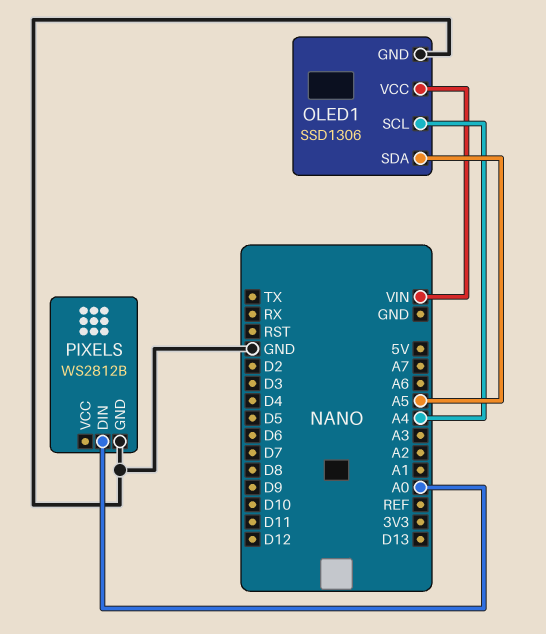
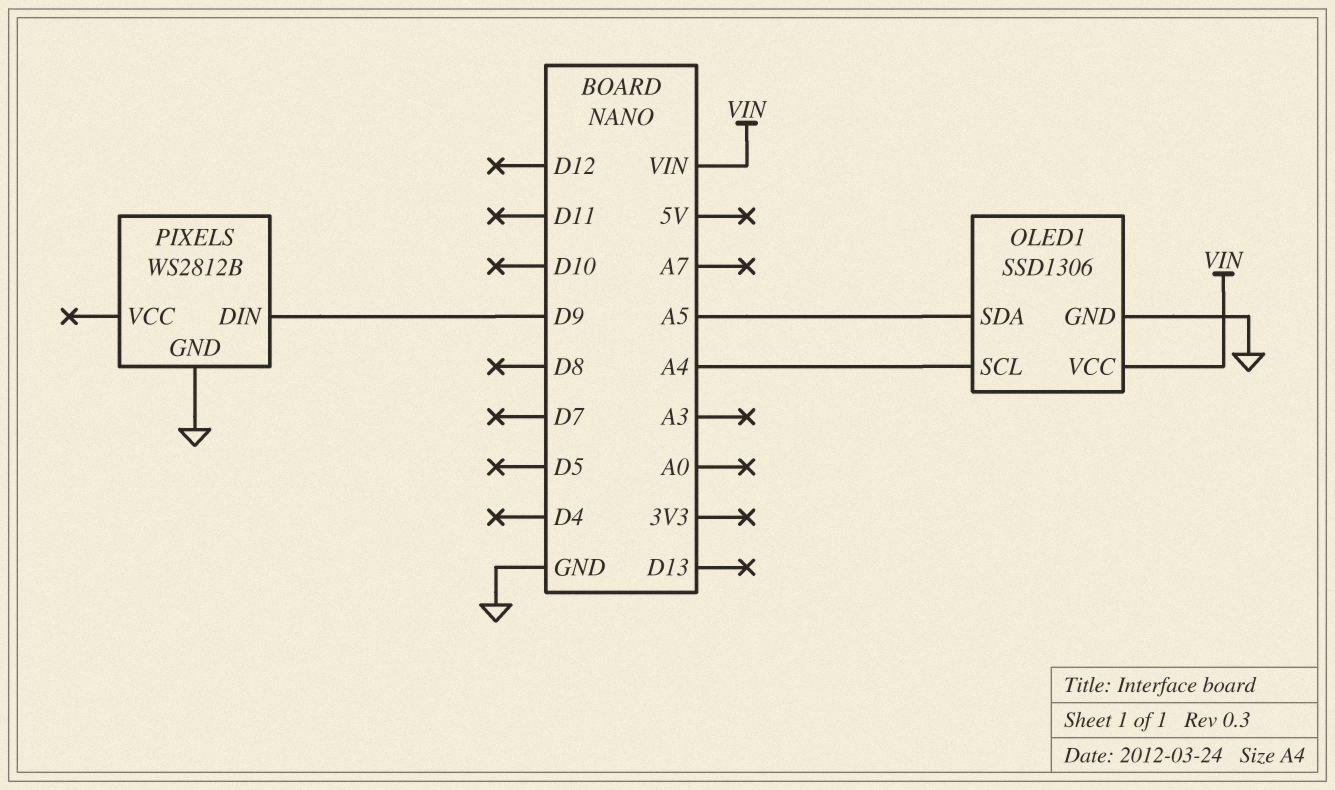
PIXELS pin DIN: A0 -> D9

